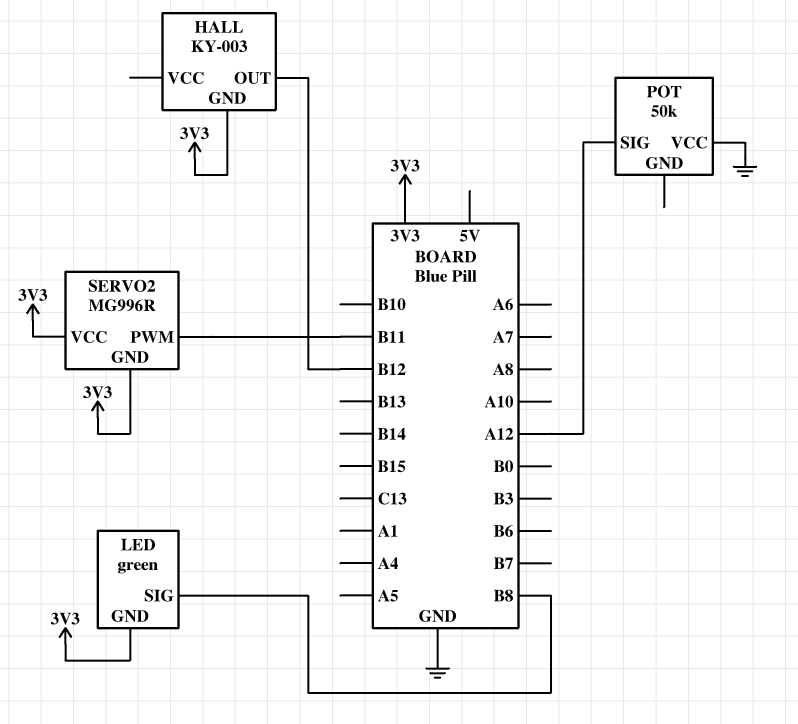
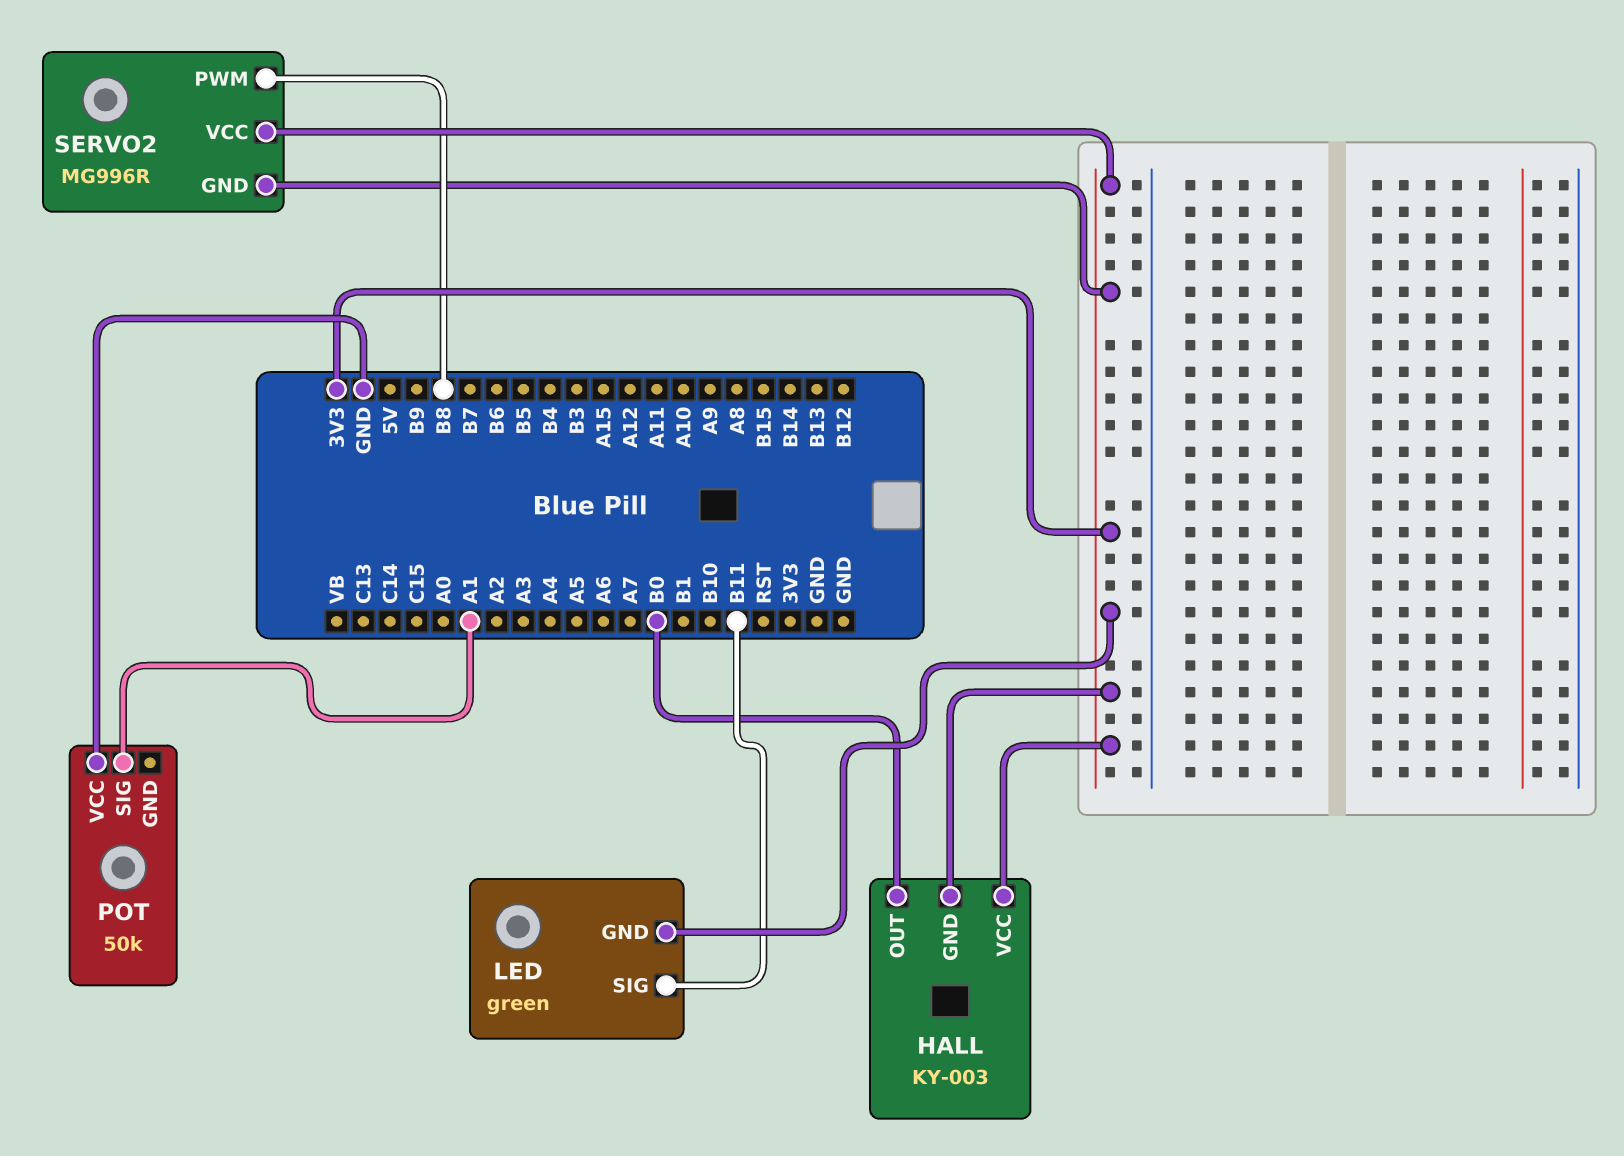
HALL pin OUT: B12 -> B0
HALL pin VCC: none -> 3V3
LED pin SIG: B8 -> B11
POT pin SIG: A12 -> A1
SERVO2 pin PWM: B11 -> B8

